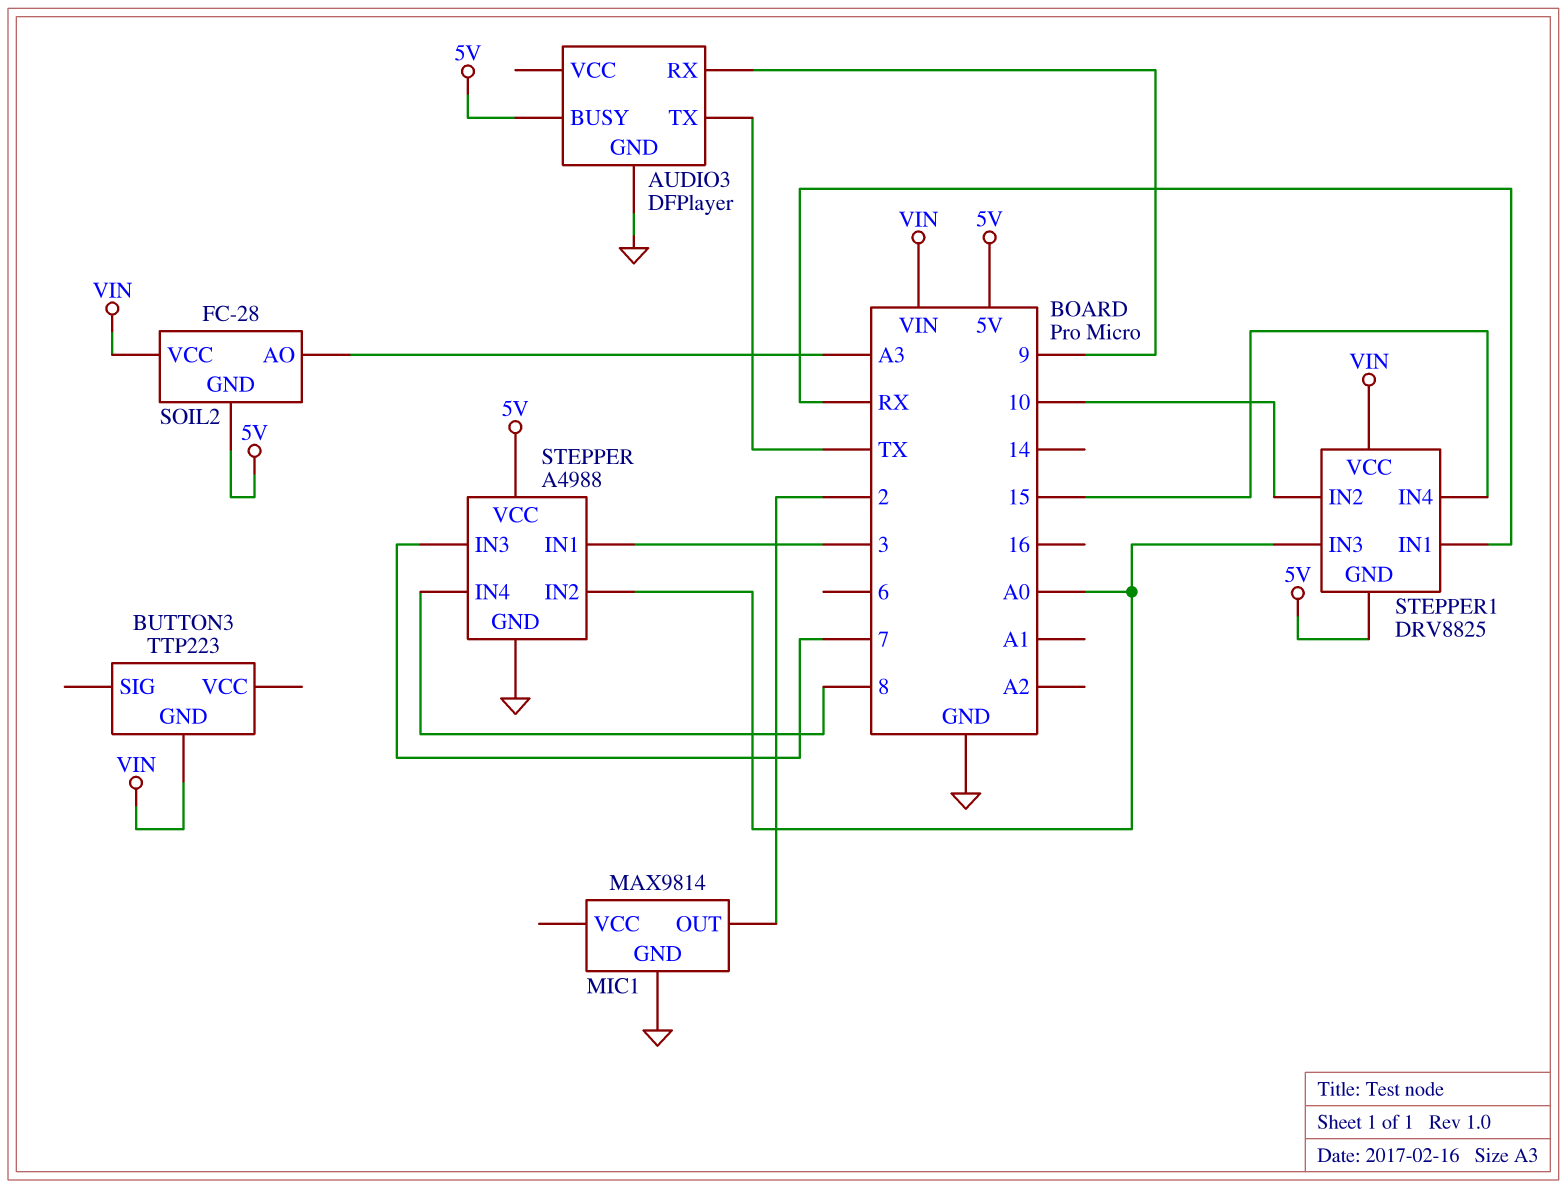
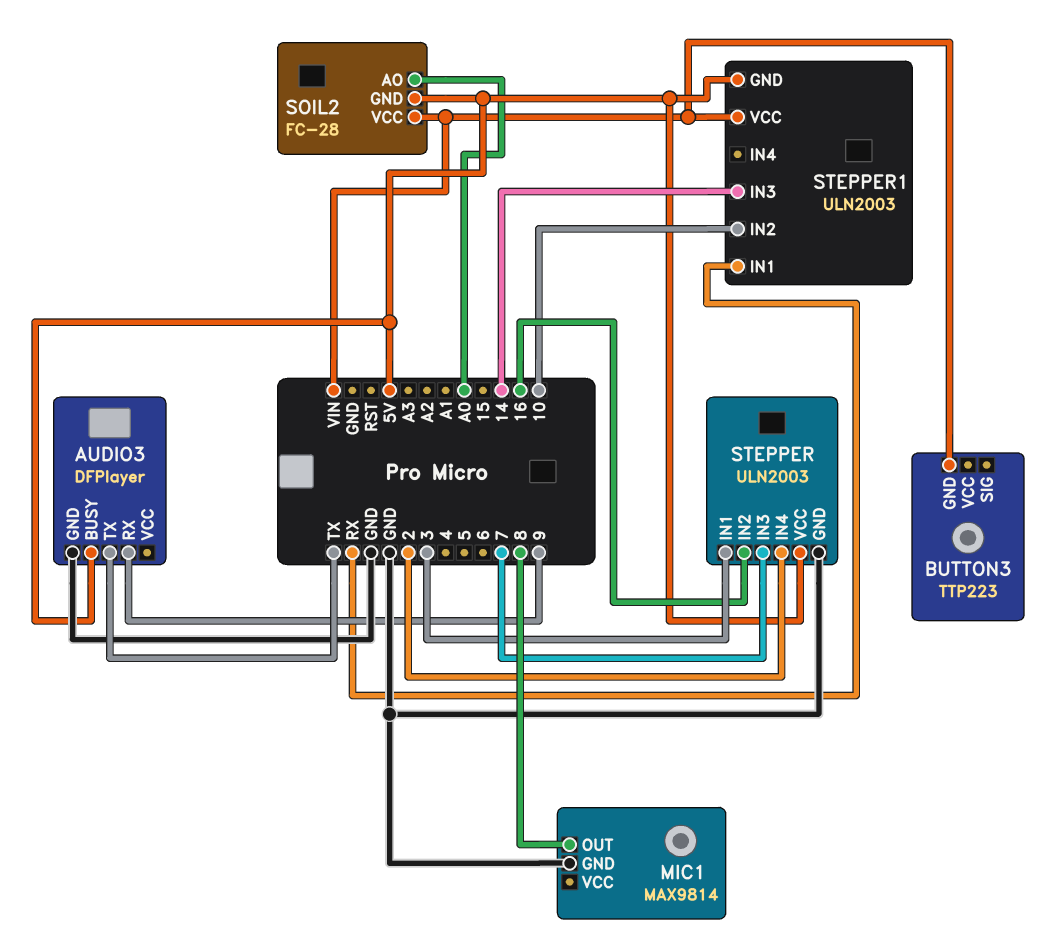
MIC1 pin OUT: 2 -> 8
SOIL2 pin AO: A3 -> A0
STEPPER: A4988 -> ULN2003
STEPPER pin IN2: A0 -> 16
STEPPER pin IN4: 8 -> 2
STEPPER1: DRV8825 -> ULN2003
STEPPER1 pin IN3: A0 -> 14
STEPPER1 pin IN4: 15 -> none

